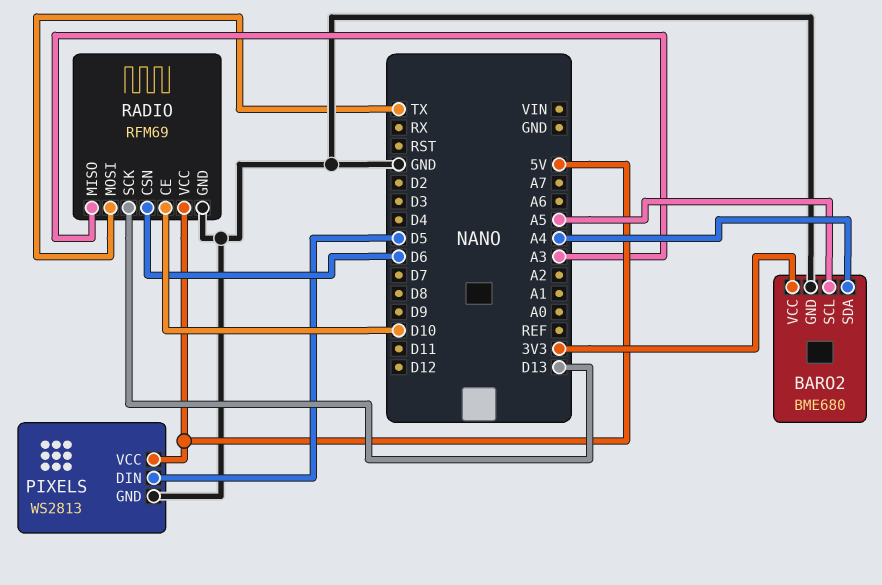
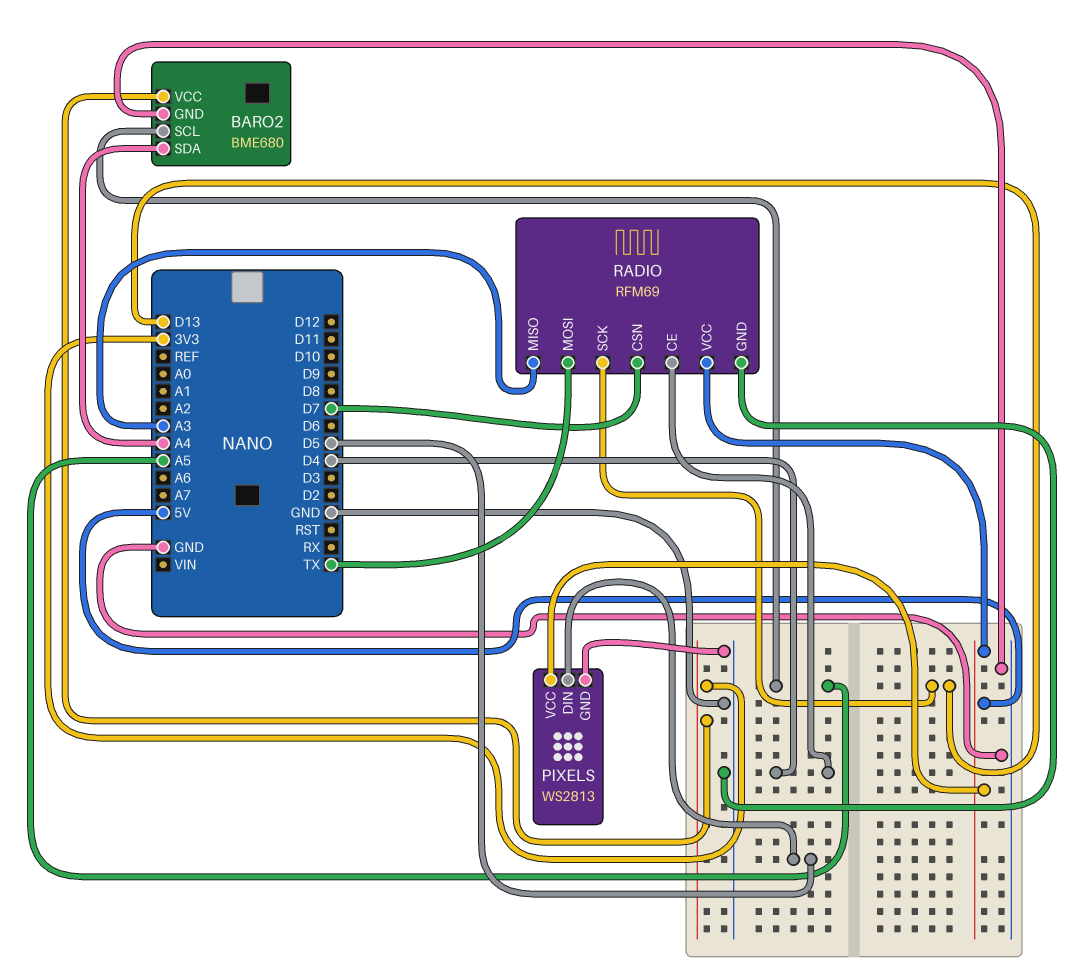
RADIO pin CE: D10 -> D4
RADIO pin CSN: D6 -> D7

